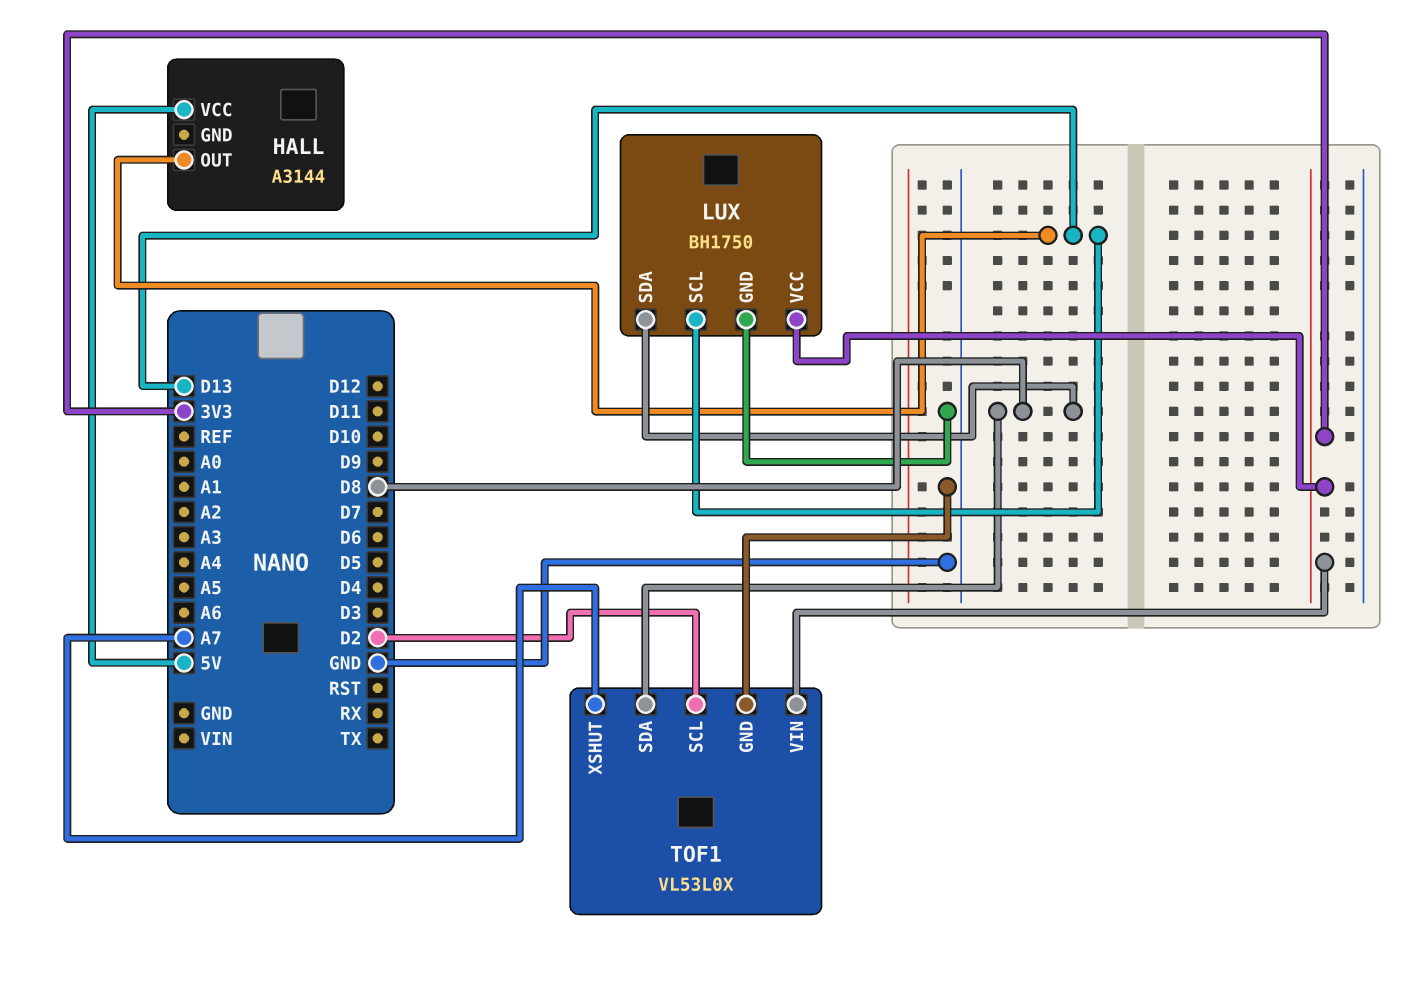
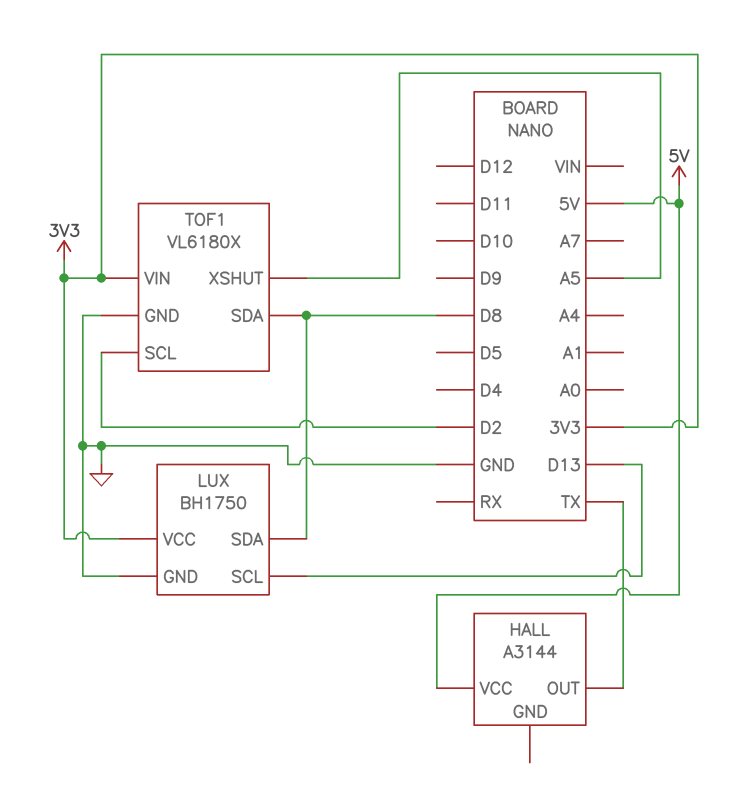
HALL pin OUT: D13 -> TX
TOF1: VL53L0X -> VL6180X
TOF1 pin XSHUT: A7 -> A5

